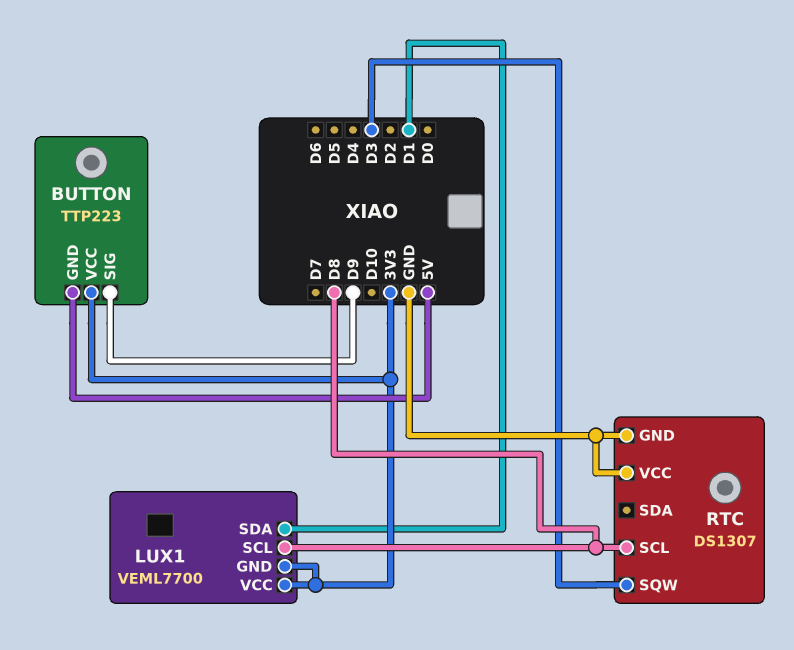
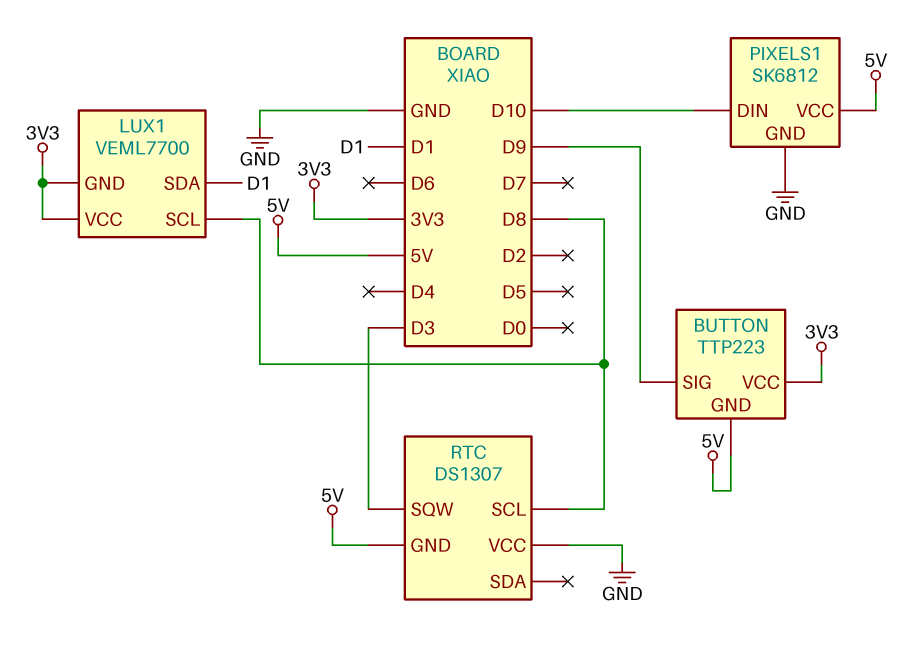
PIXELS1: none -> SK6812
PIXELS1 pin DIN: none -> D10
PIXELS1 pin GND: none -> GND
PIXELS1 pin VCC: none -> 5V
RTC pin GND: GND -> 5V

